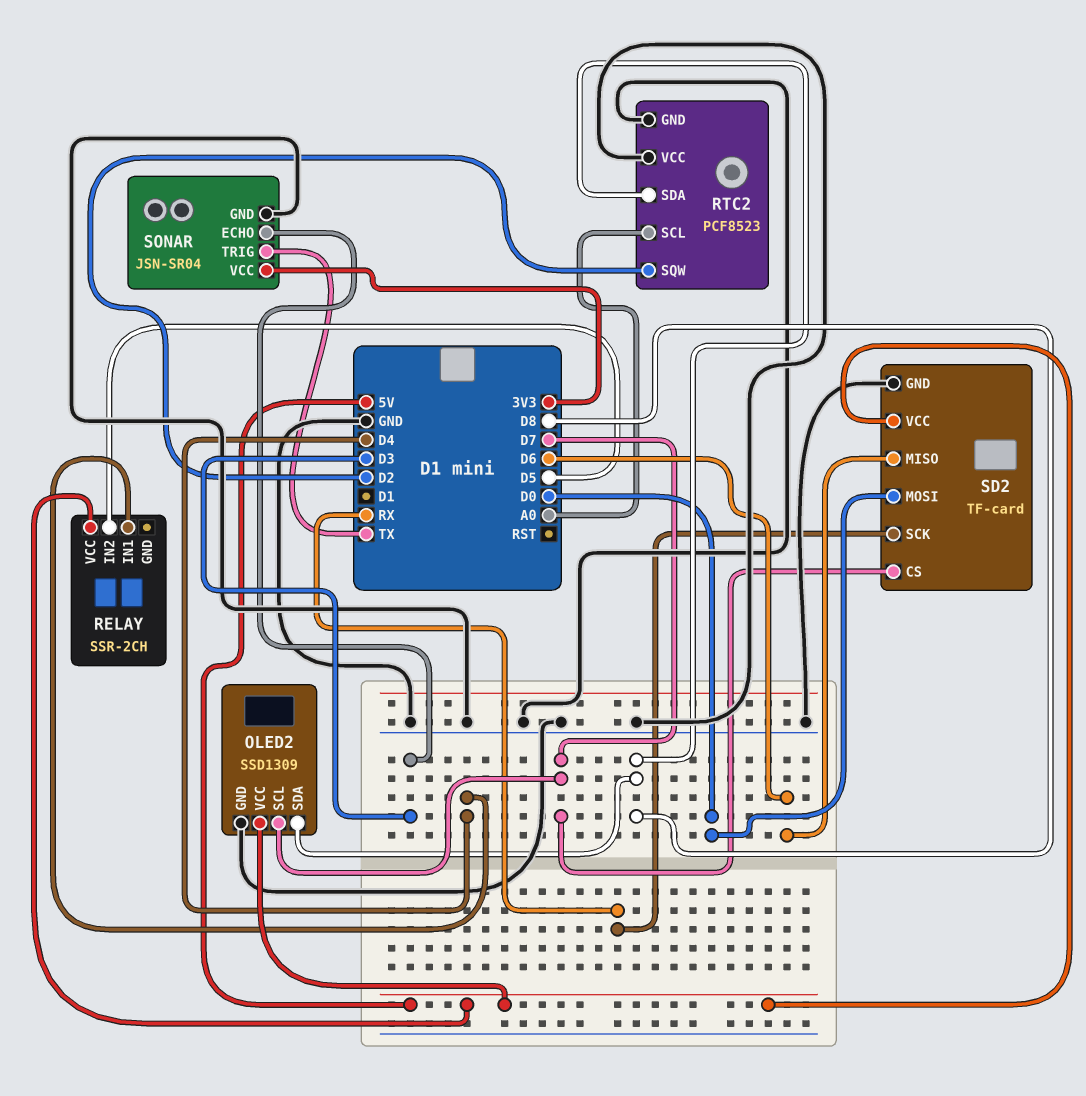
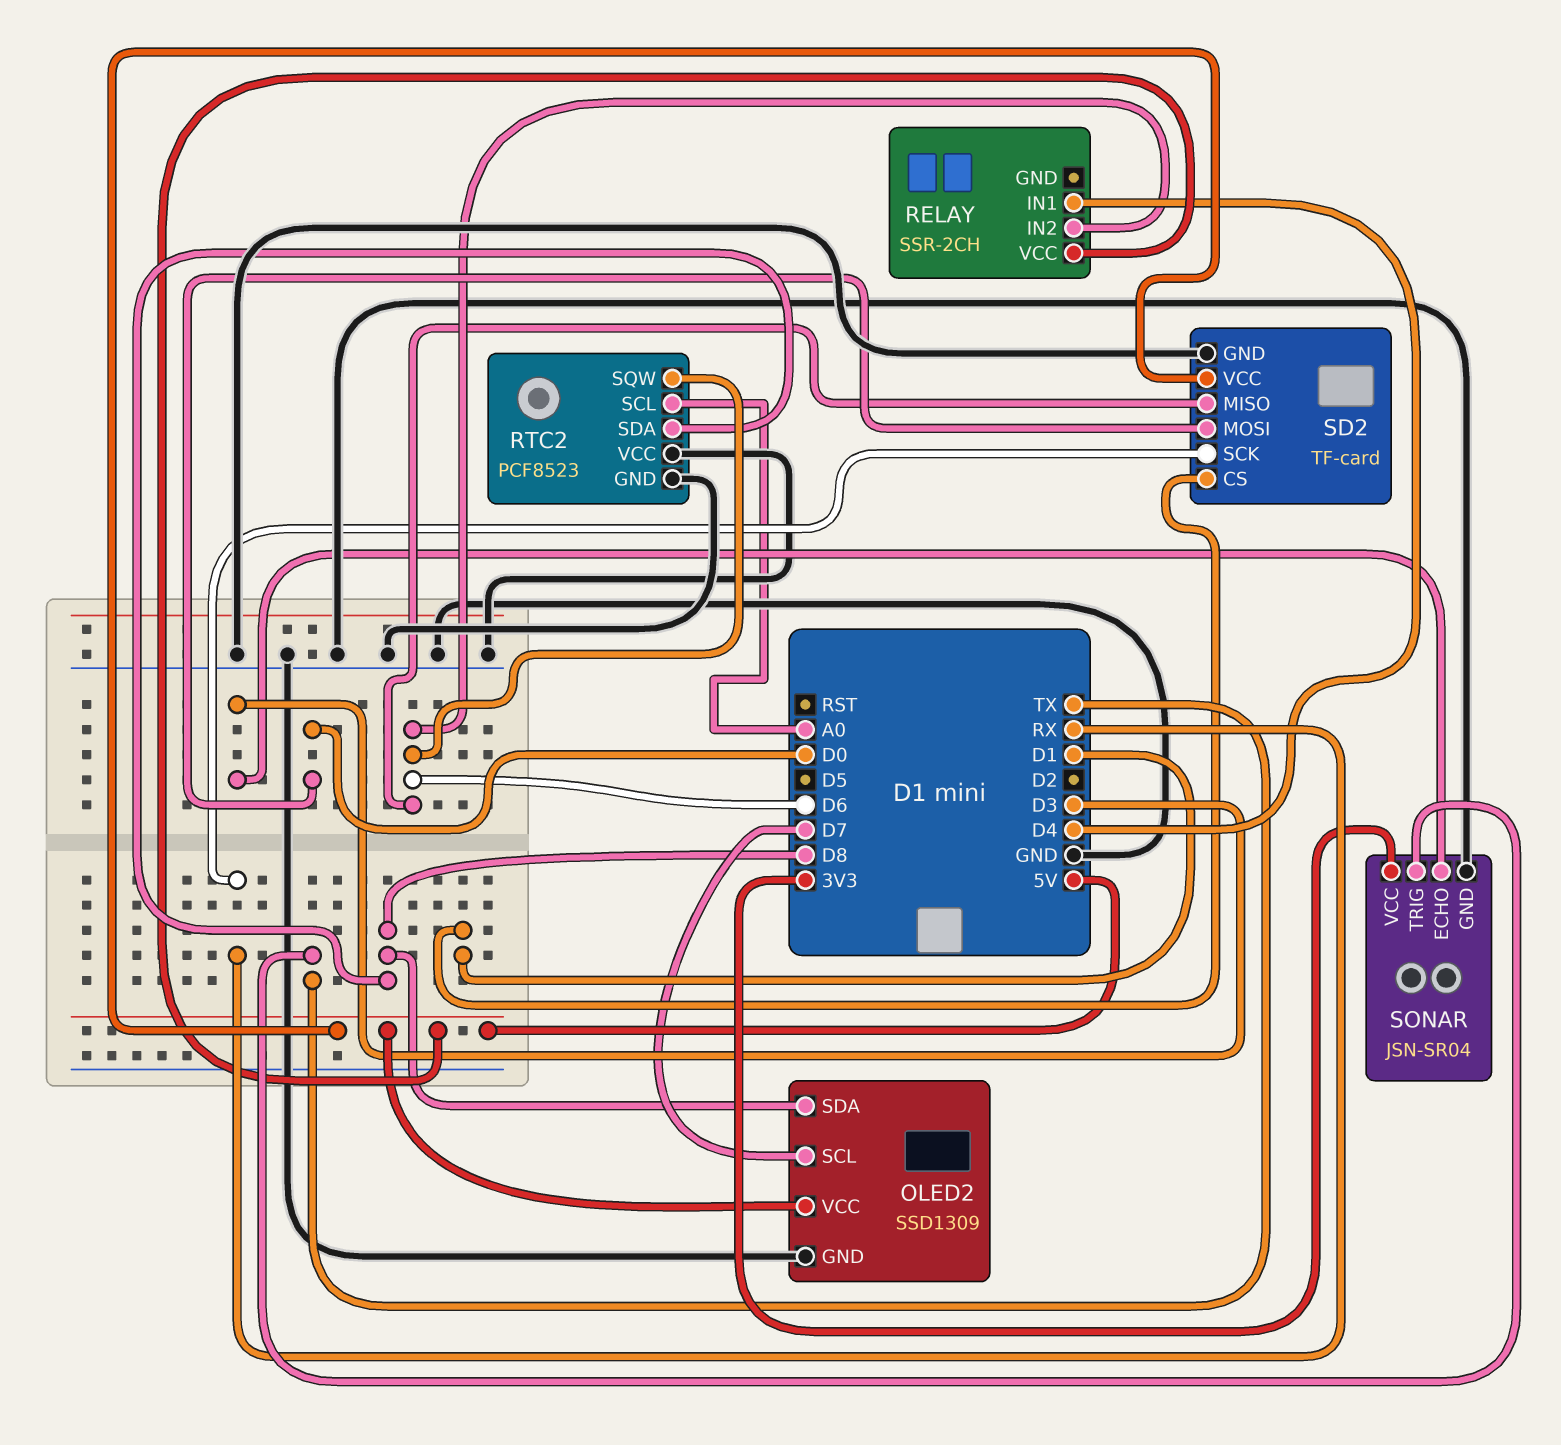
RELAY pin IN2: D5 -> D6
RTC2 pin SQW: D2 -> D6
SD2 pin CS: D7 -> D1

